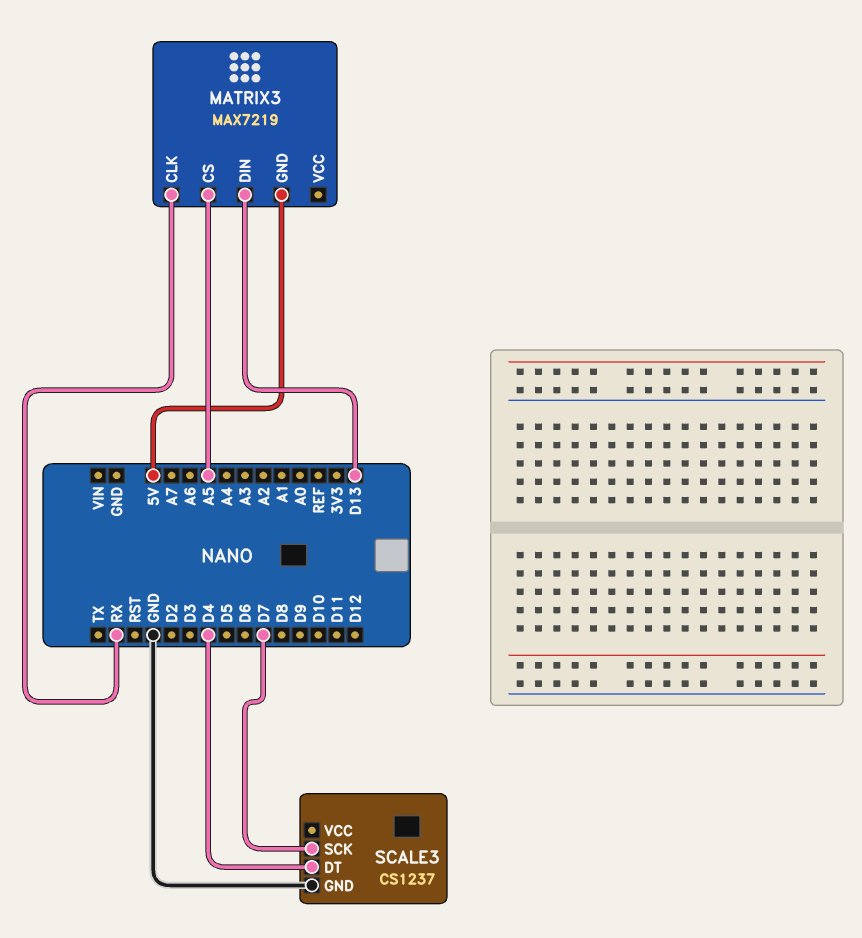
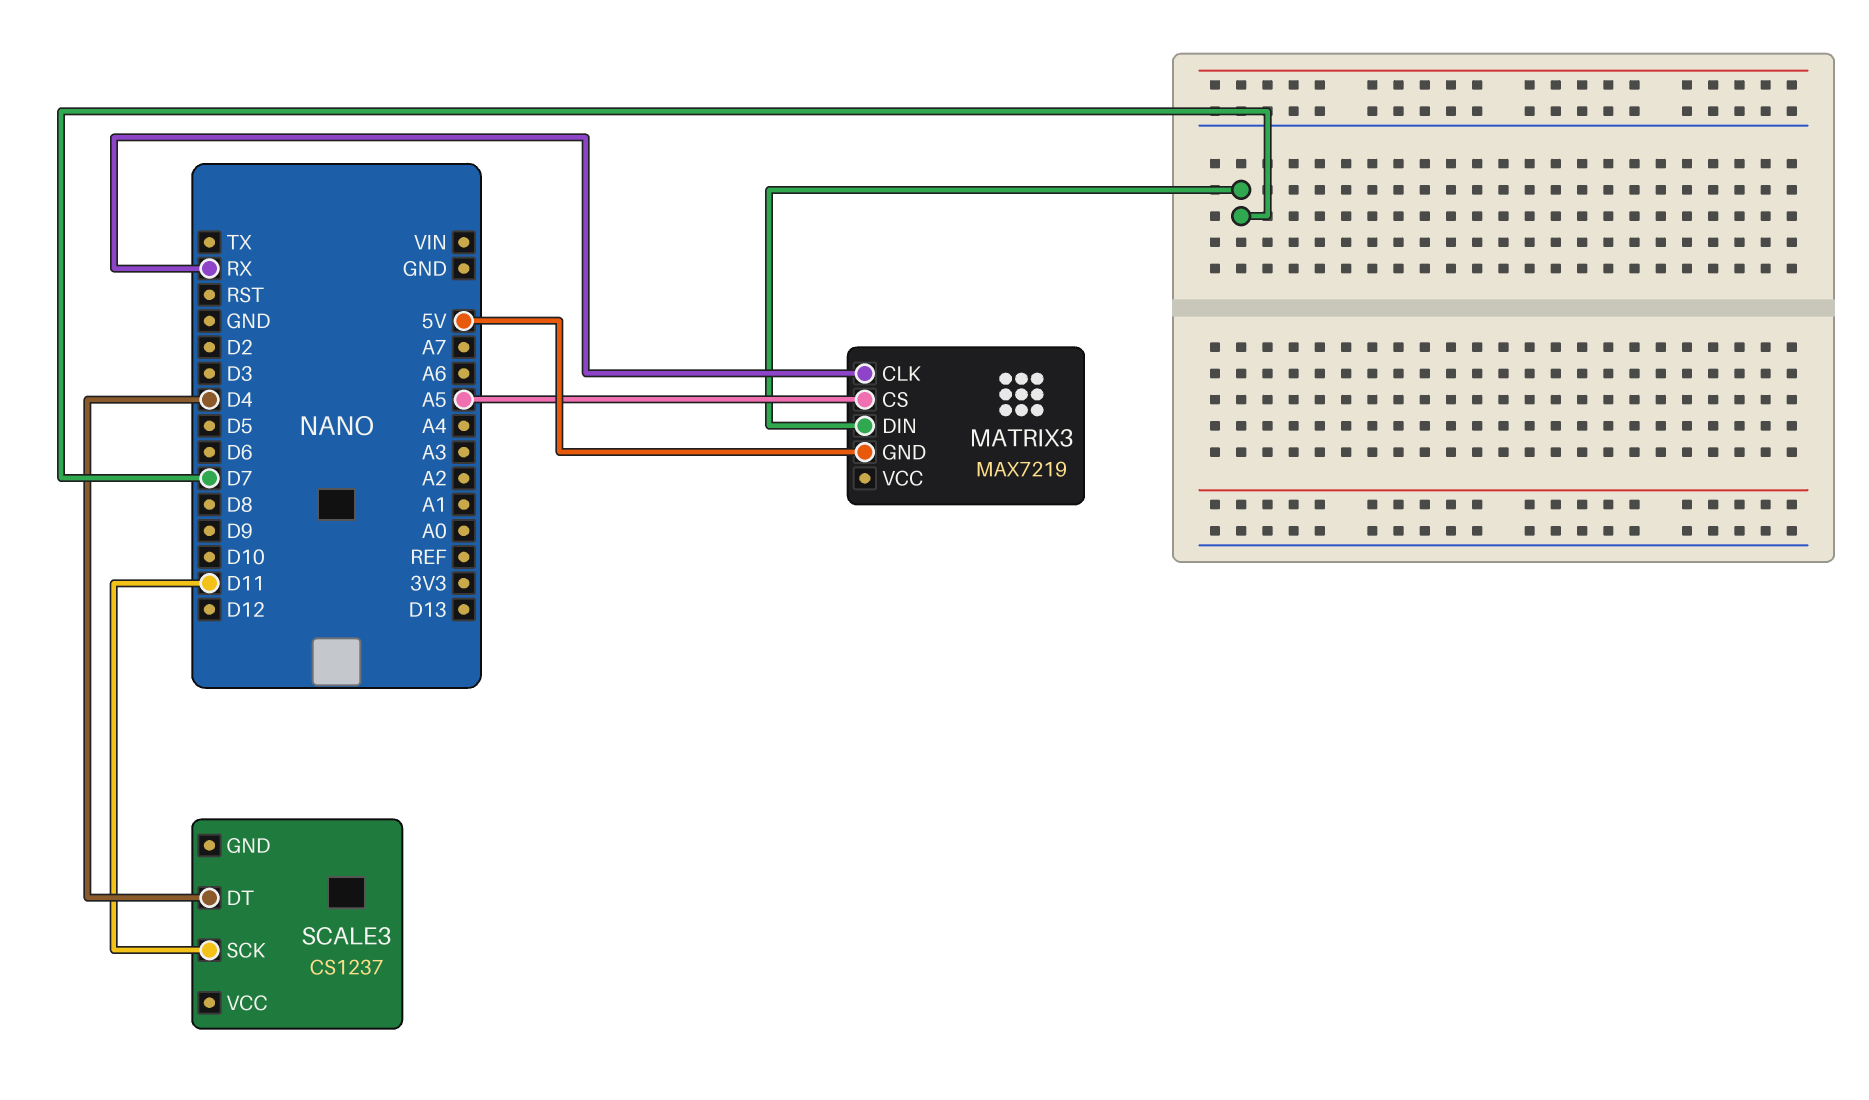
MATRIX3 pin DIN: D13 -> D7
SCALE3 pin GND: GND -> none
SCALE3 pin SCK: D7 -> D11

